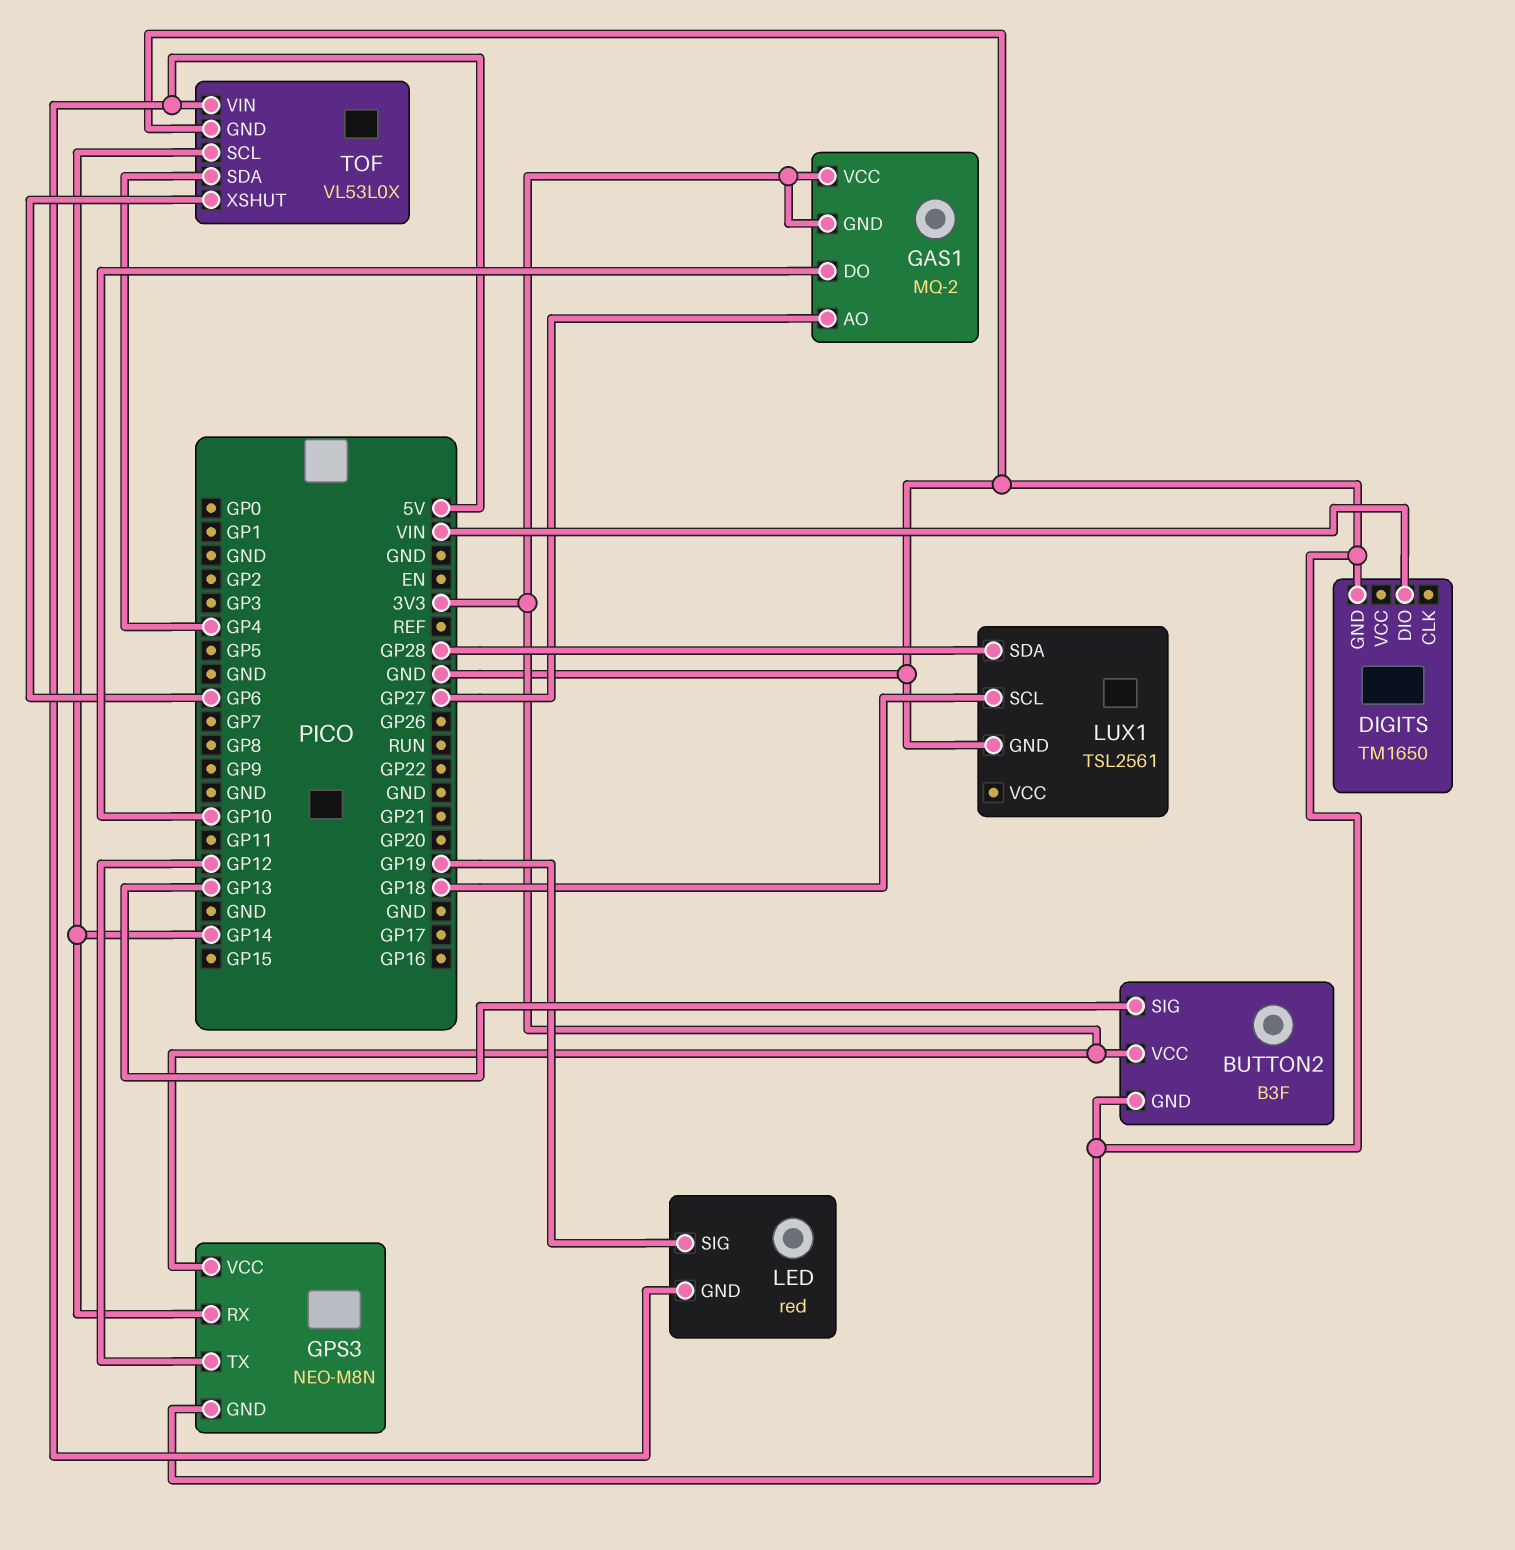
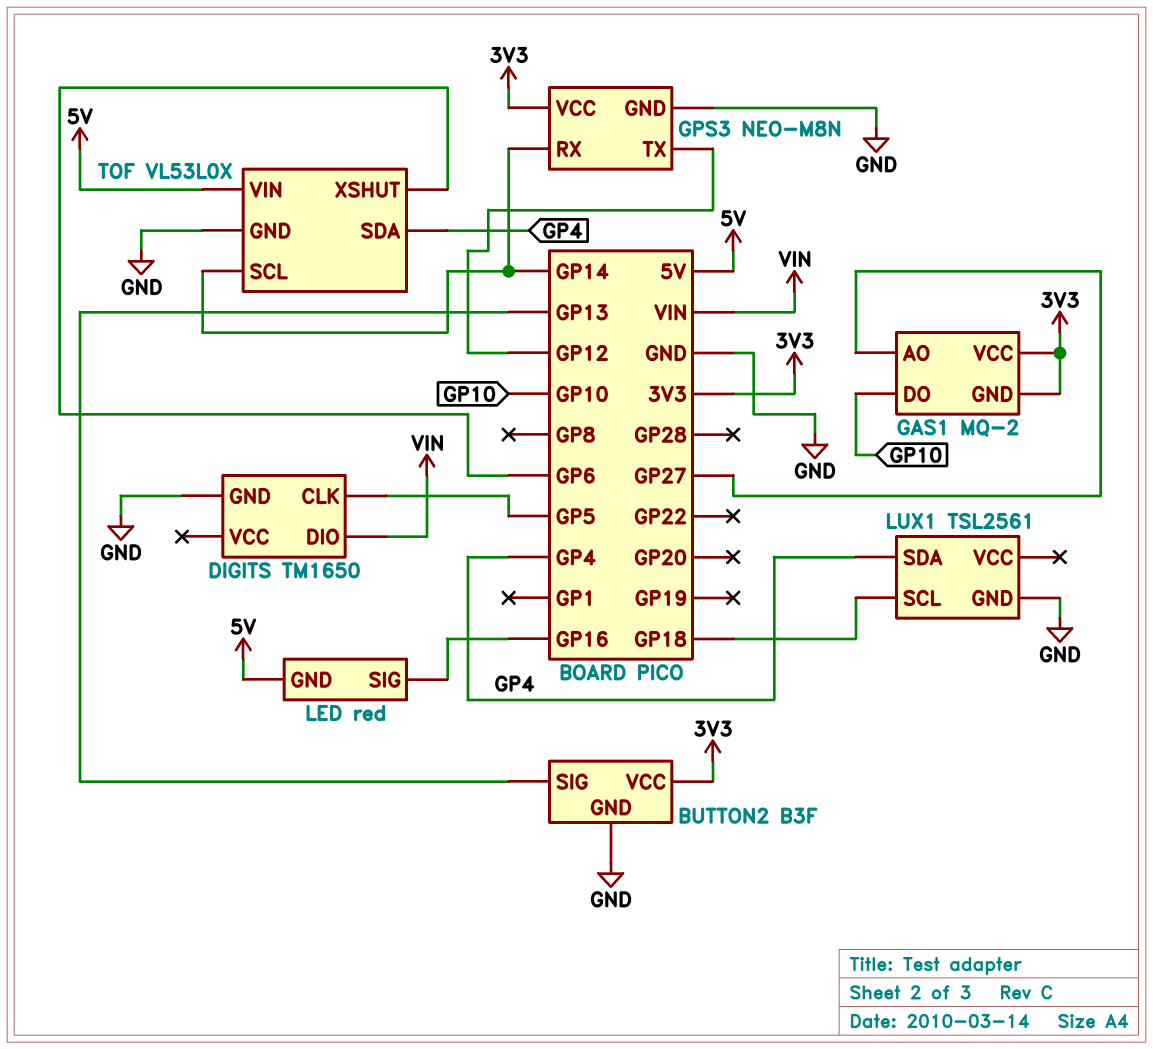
DIGITS pin CLK: none -> GP5
LED pin SIG: GP19 -> GP16
LUX1 pin SDA: GP28 -> GP4

